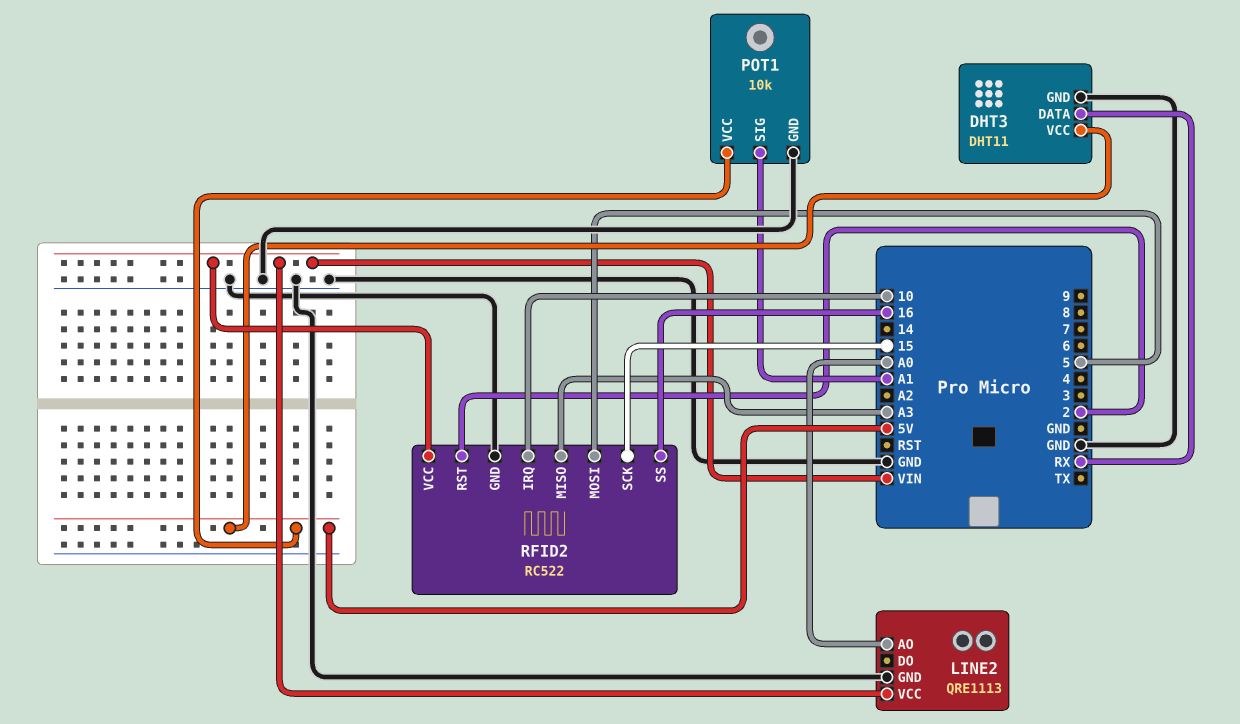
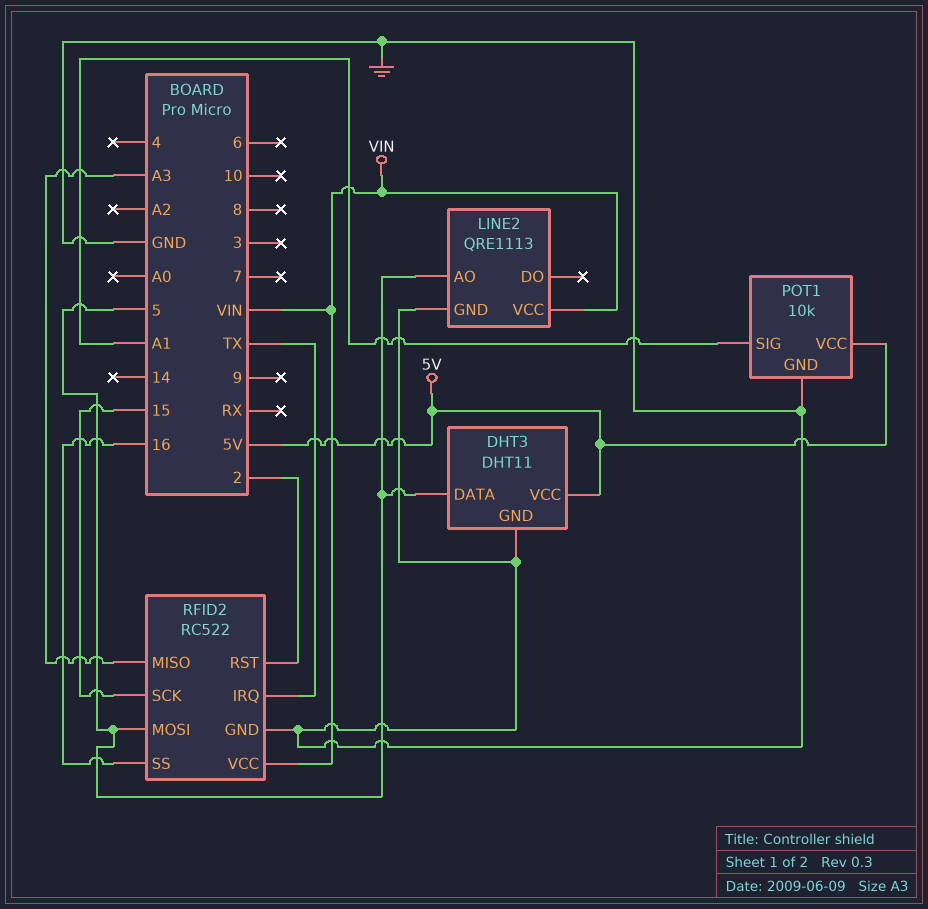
DHT3 pin DATA: RX -> 5
LINE2 pin AO: A0 -> 5
RFID2 pin IRQ: 10 -> TX

